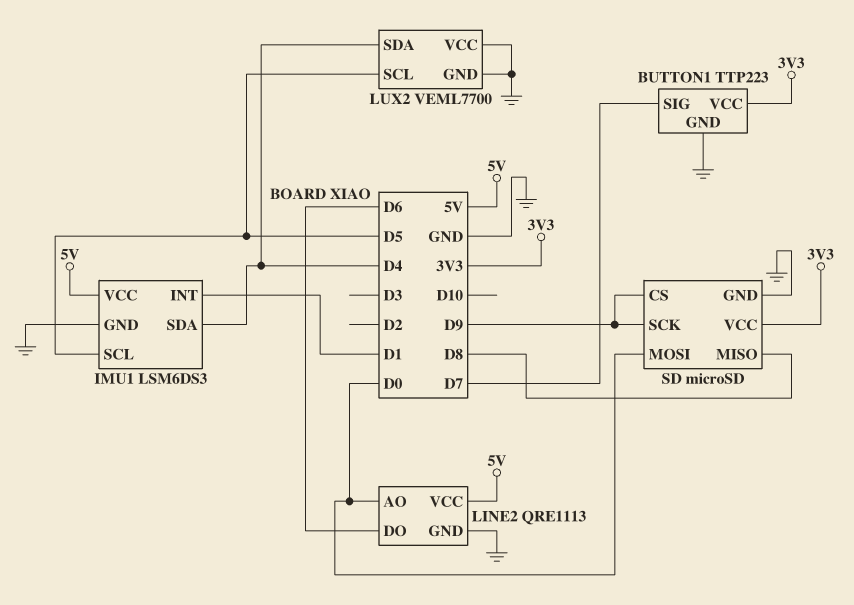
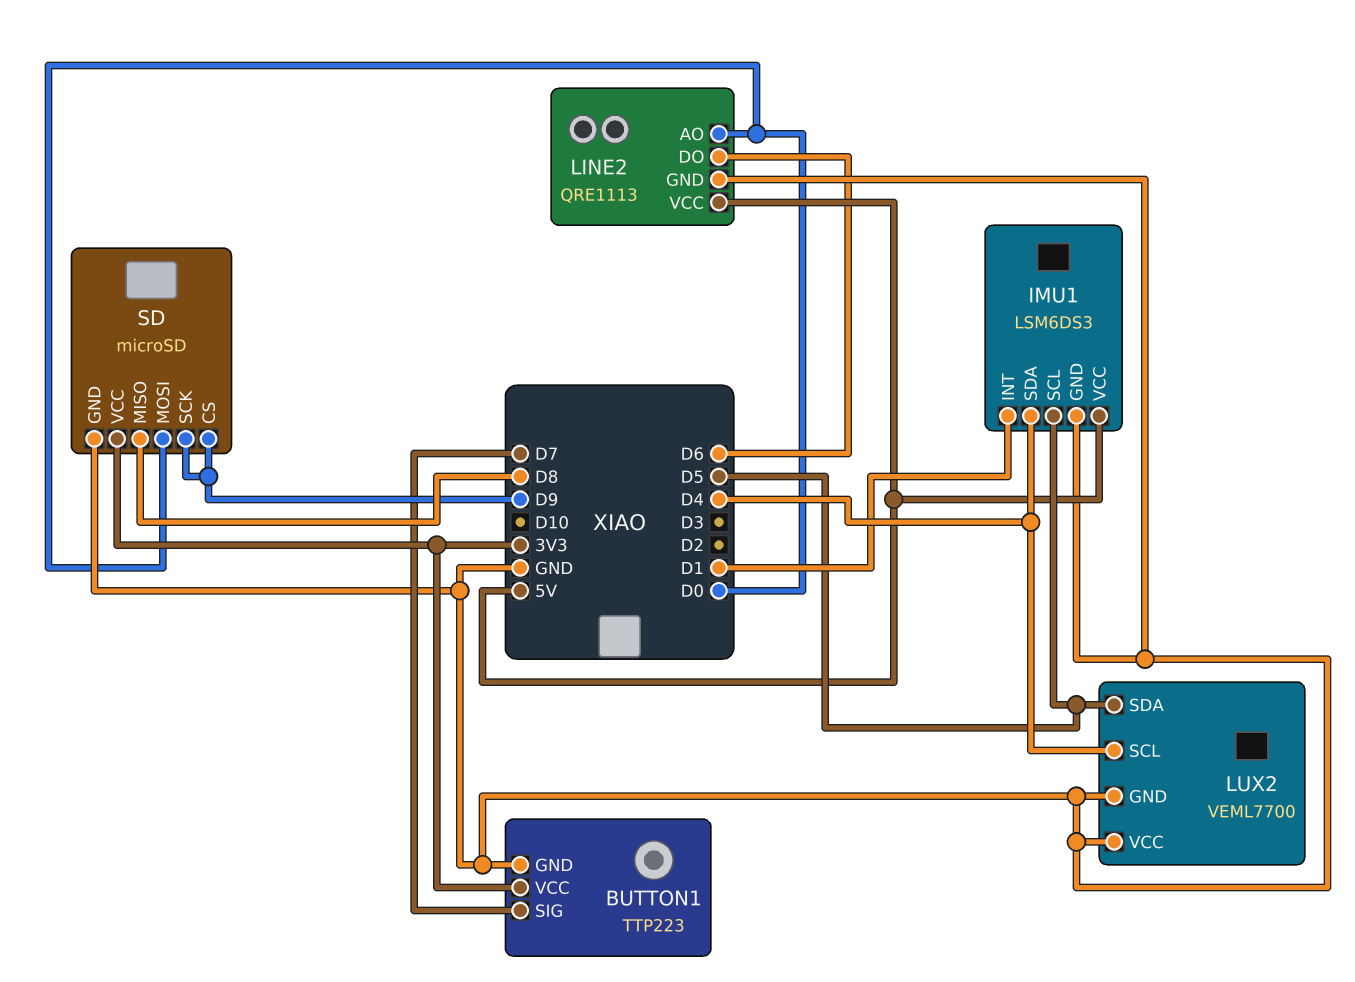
LUX2 pin SCL: D5 -> D4
LUX2 pin SDA: D4 -> D5

